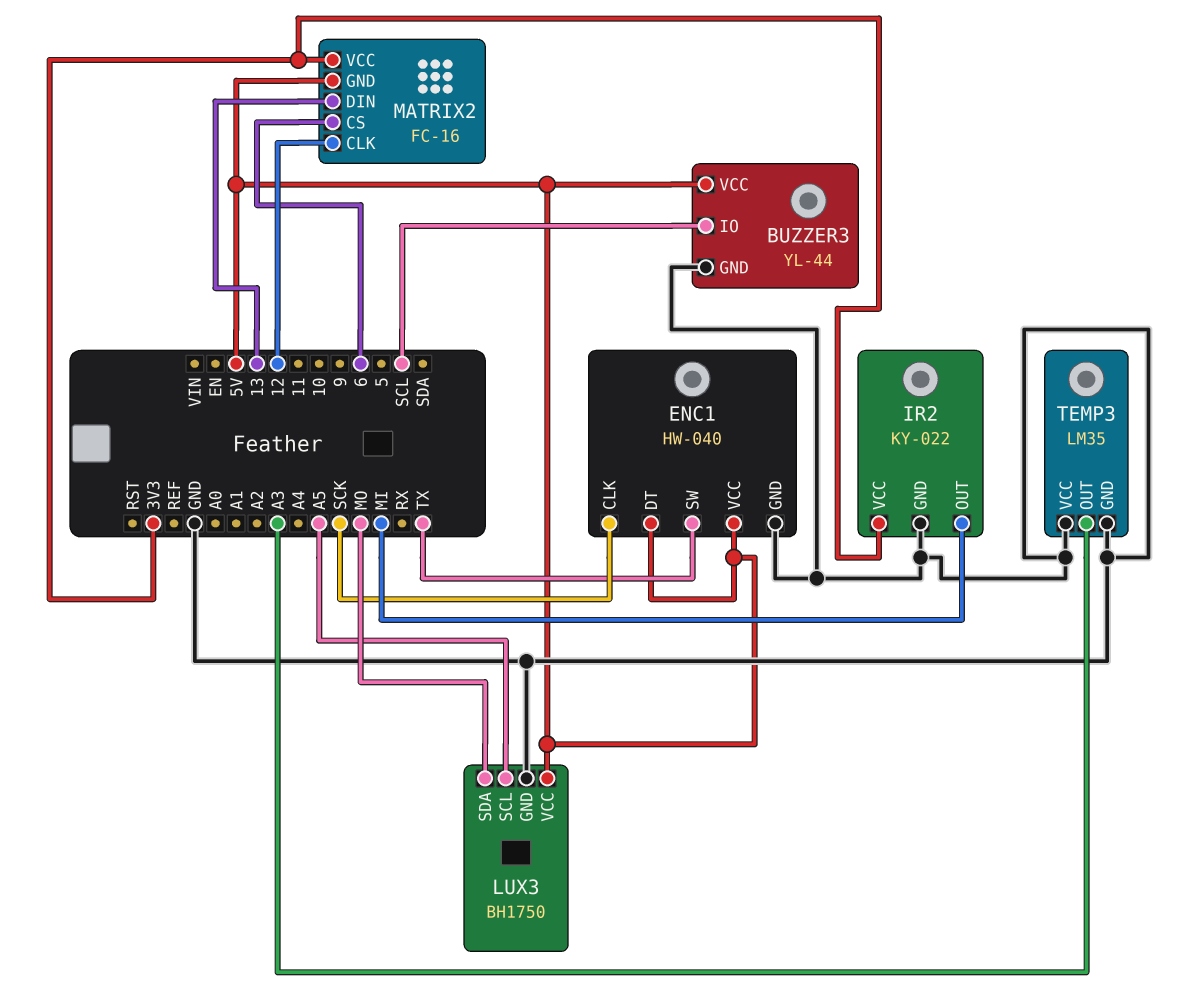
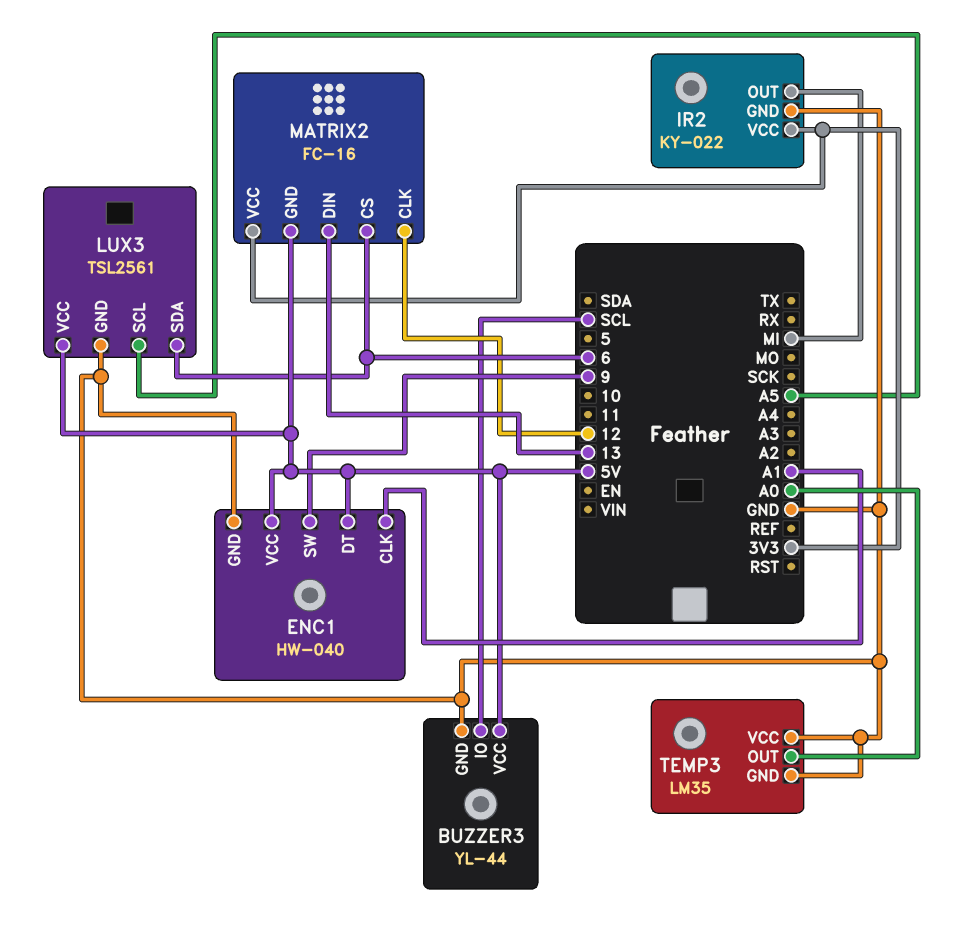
ENC1 pin CLK: SCK -> A1
ENC1 pin SW: TX -> 9
LUX3: BH1750 -> TSL2561
LUX3 pin SDA: MO -> 6
TEMP3 pin OUT: A3 -> A0

